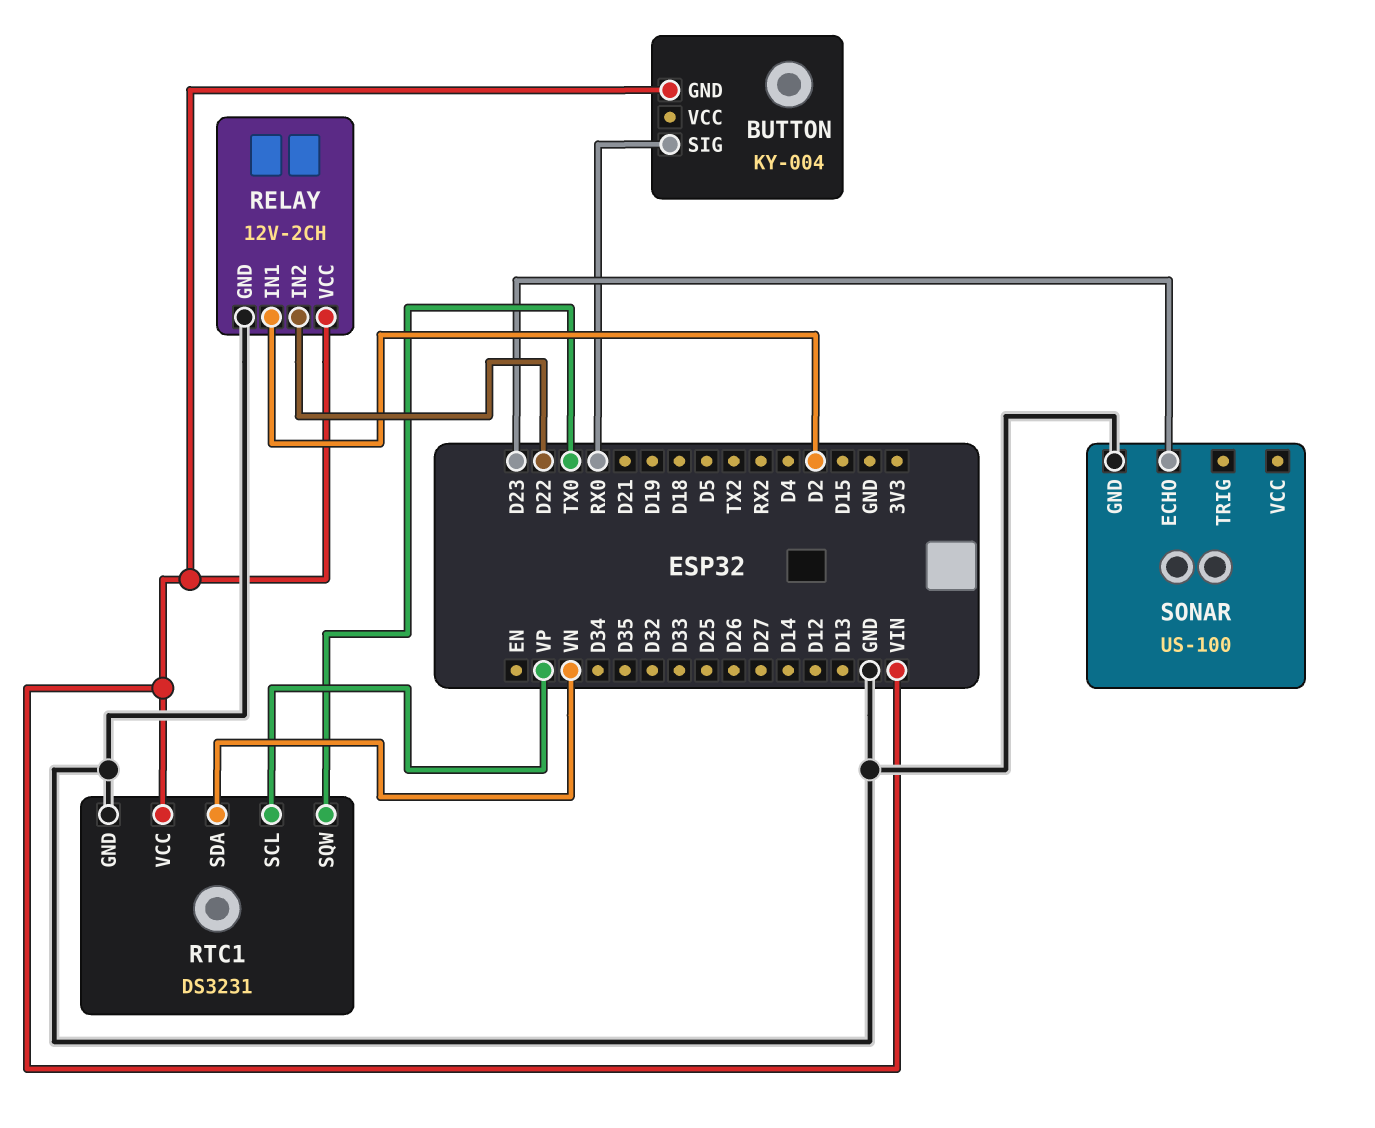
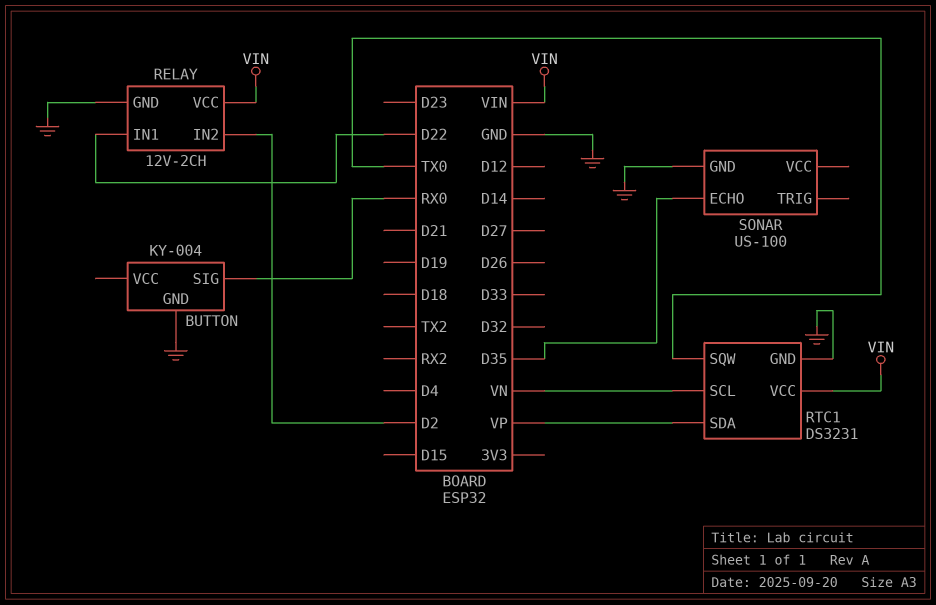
BUTTON pin GND: VIN -> GND
RELAY pin IN1: D2 -> D22
RELAY pin IN2: D22 -> D2
RTC1 pin SCL: VP -> VN
RTC1 pin SDA: VN -> VP
SONAR pin ECHO: D23 -> D35

